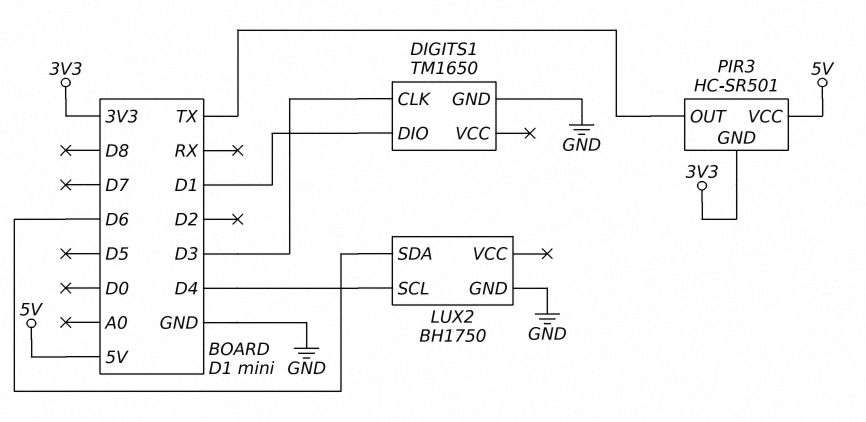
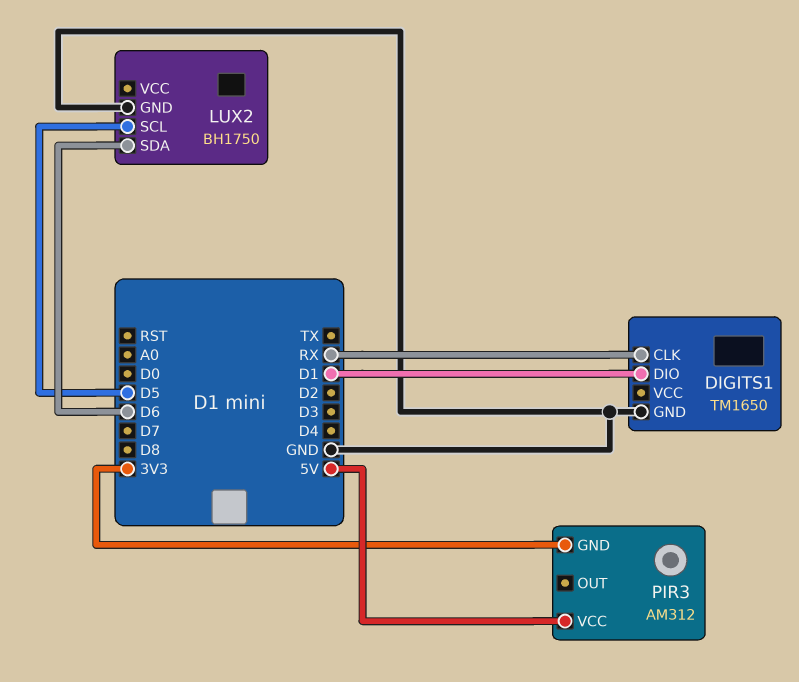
DIGITS1 pin CLK: D3 -> RX
LUX2 pin SCL: D4 -> D5
PIR3: HC-SR501 -> AM312
PIR3 pin OUT: TX -> none

